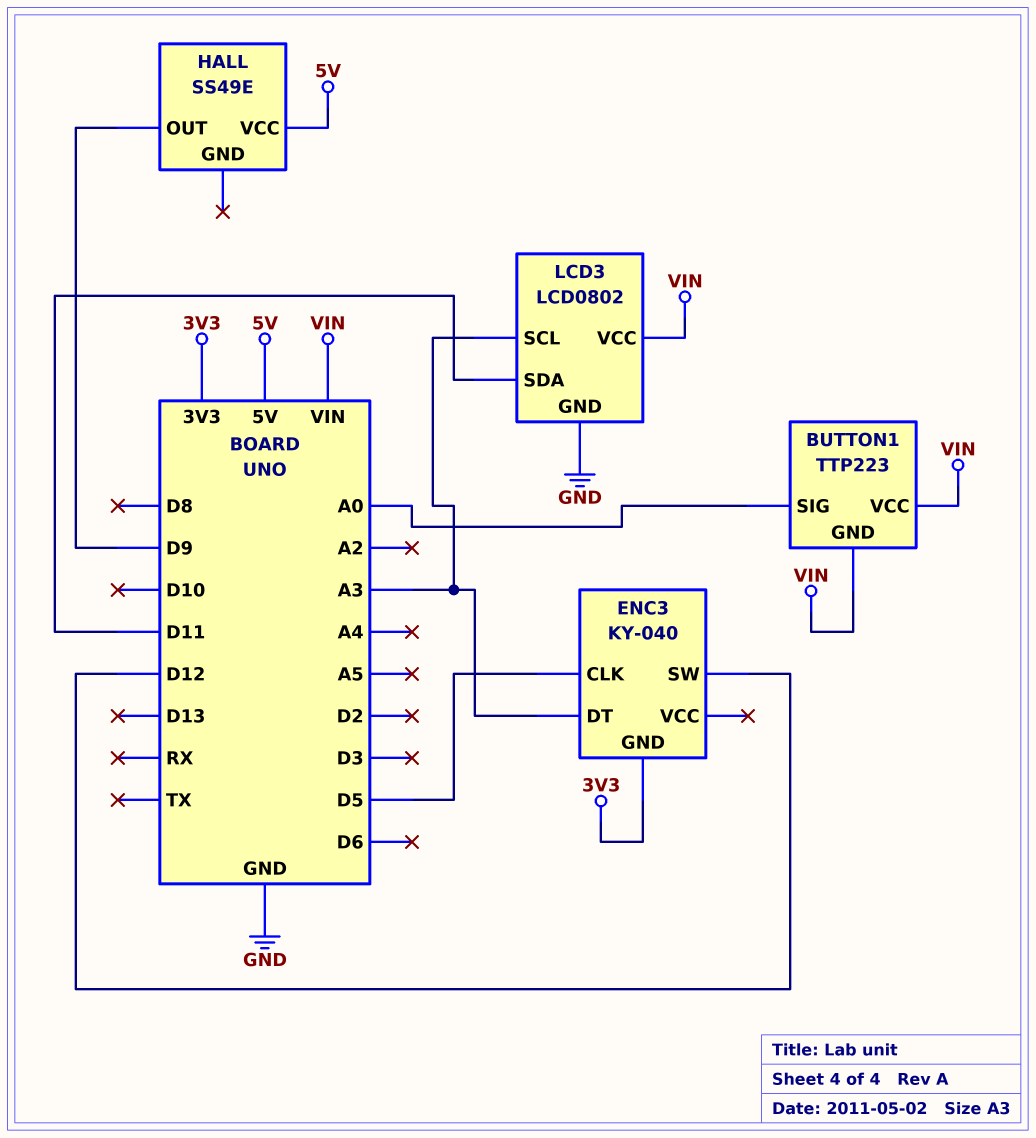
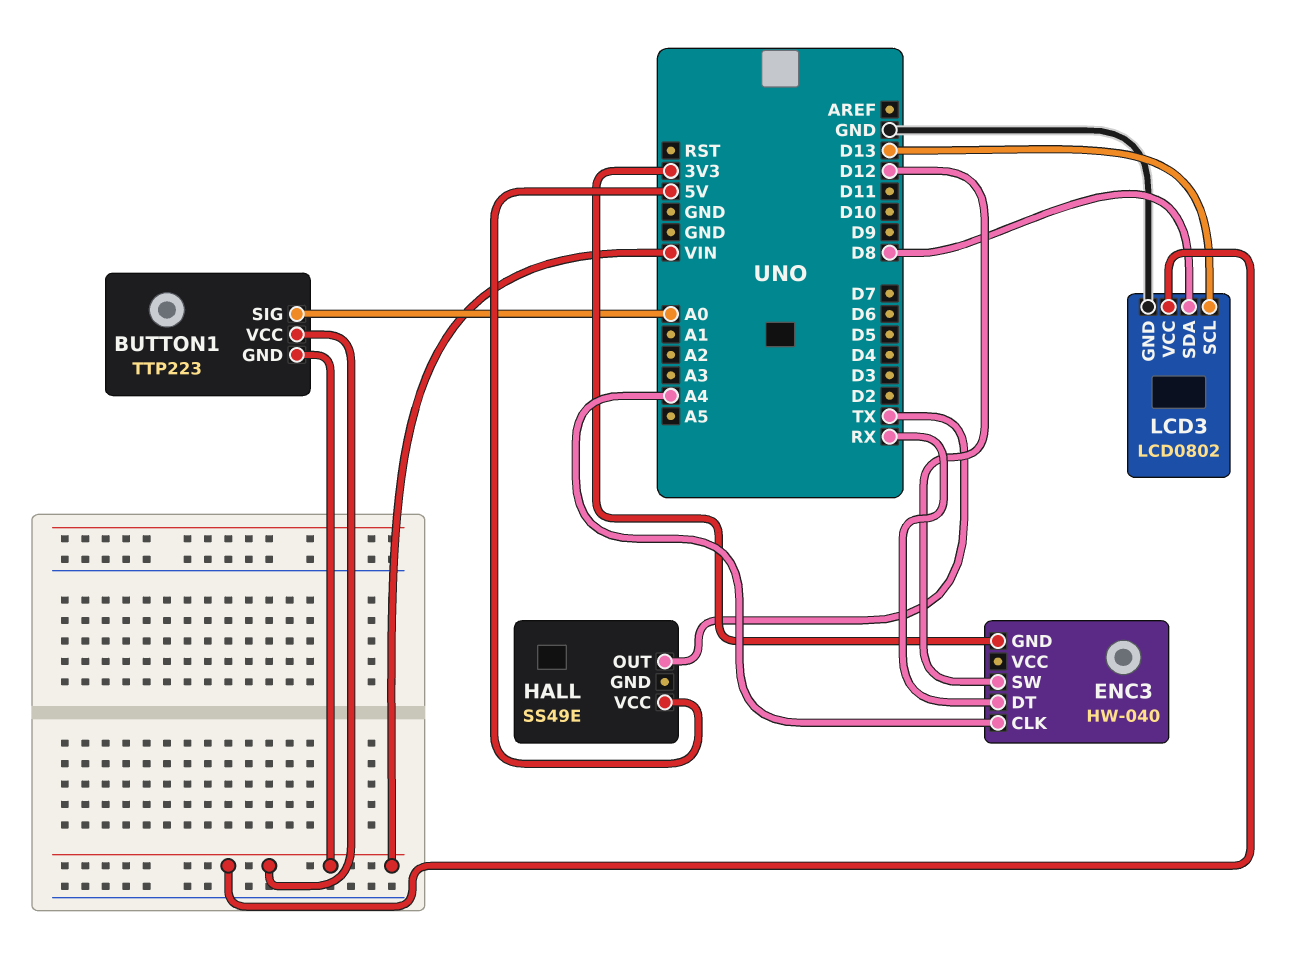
ENC3: KY-040 -> HW-040
ENC3 pin CLK: D5 -> A4
ENC3 pin DT: A3 -> RX
HALL pin OUT: D9 -> TX
LCD3 pin SCL: A3 -> D13
LCD3 pin SDA: D11 -> D8

